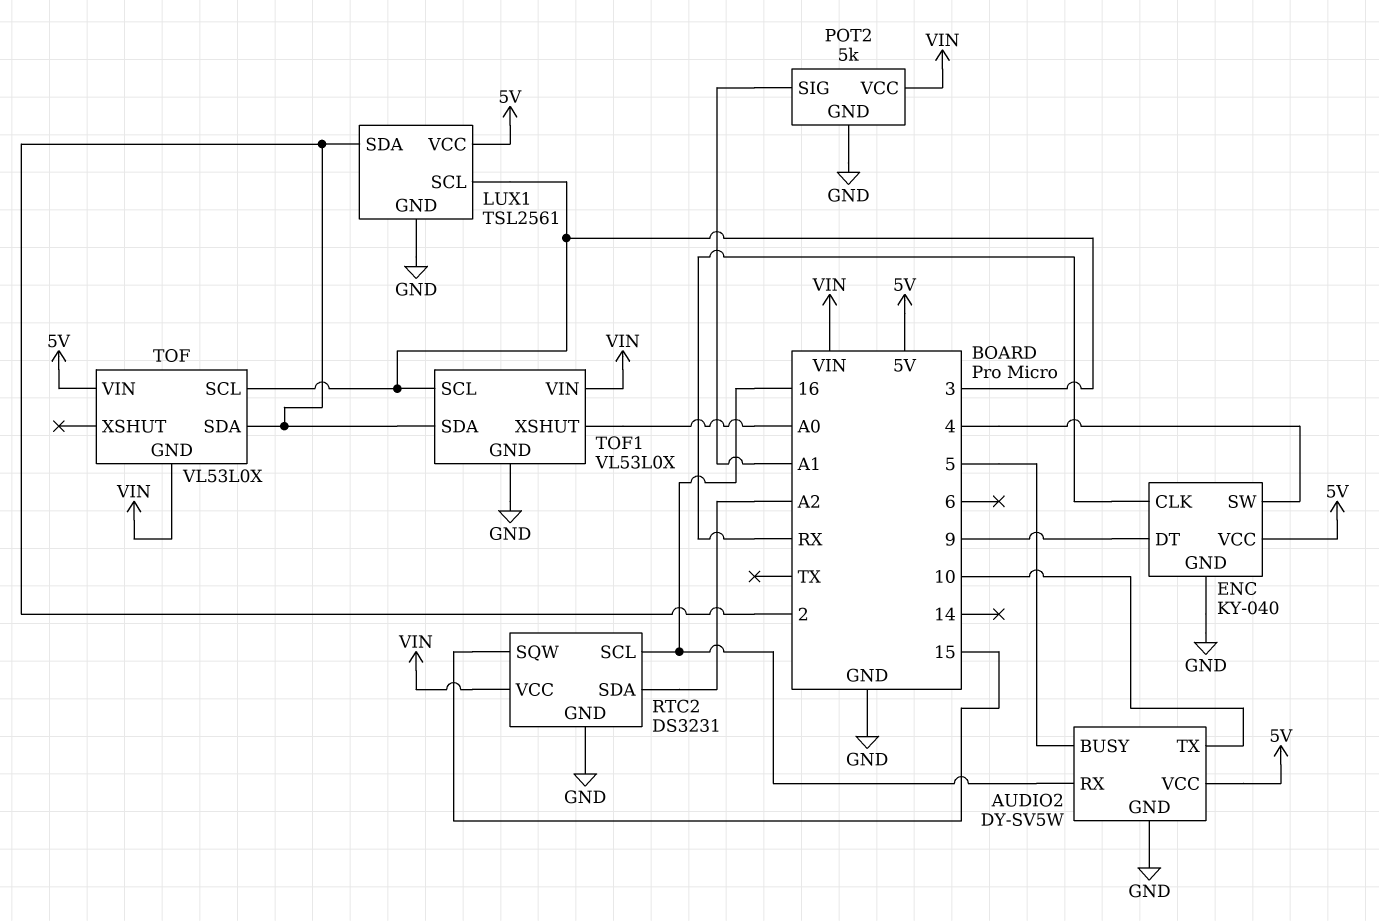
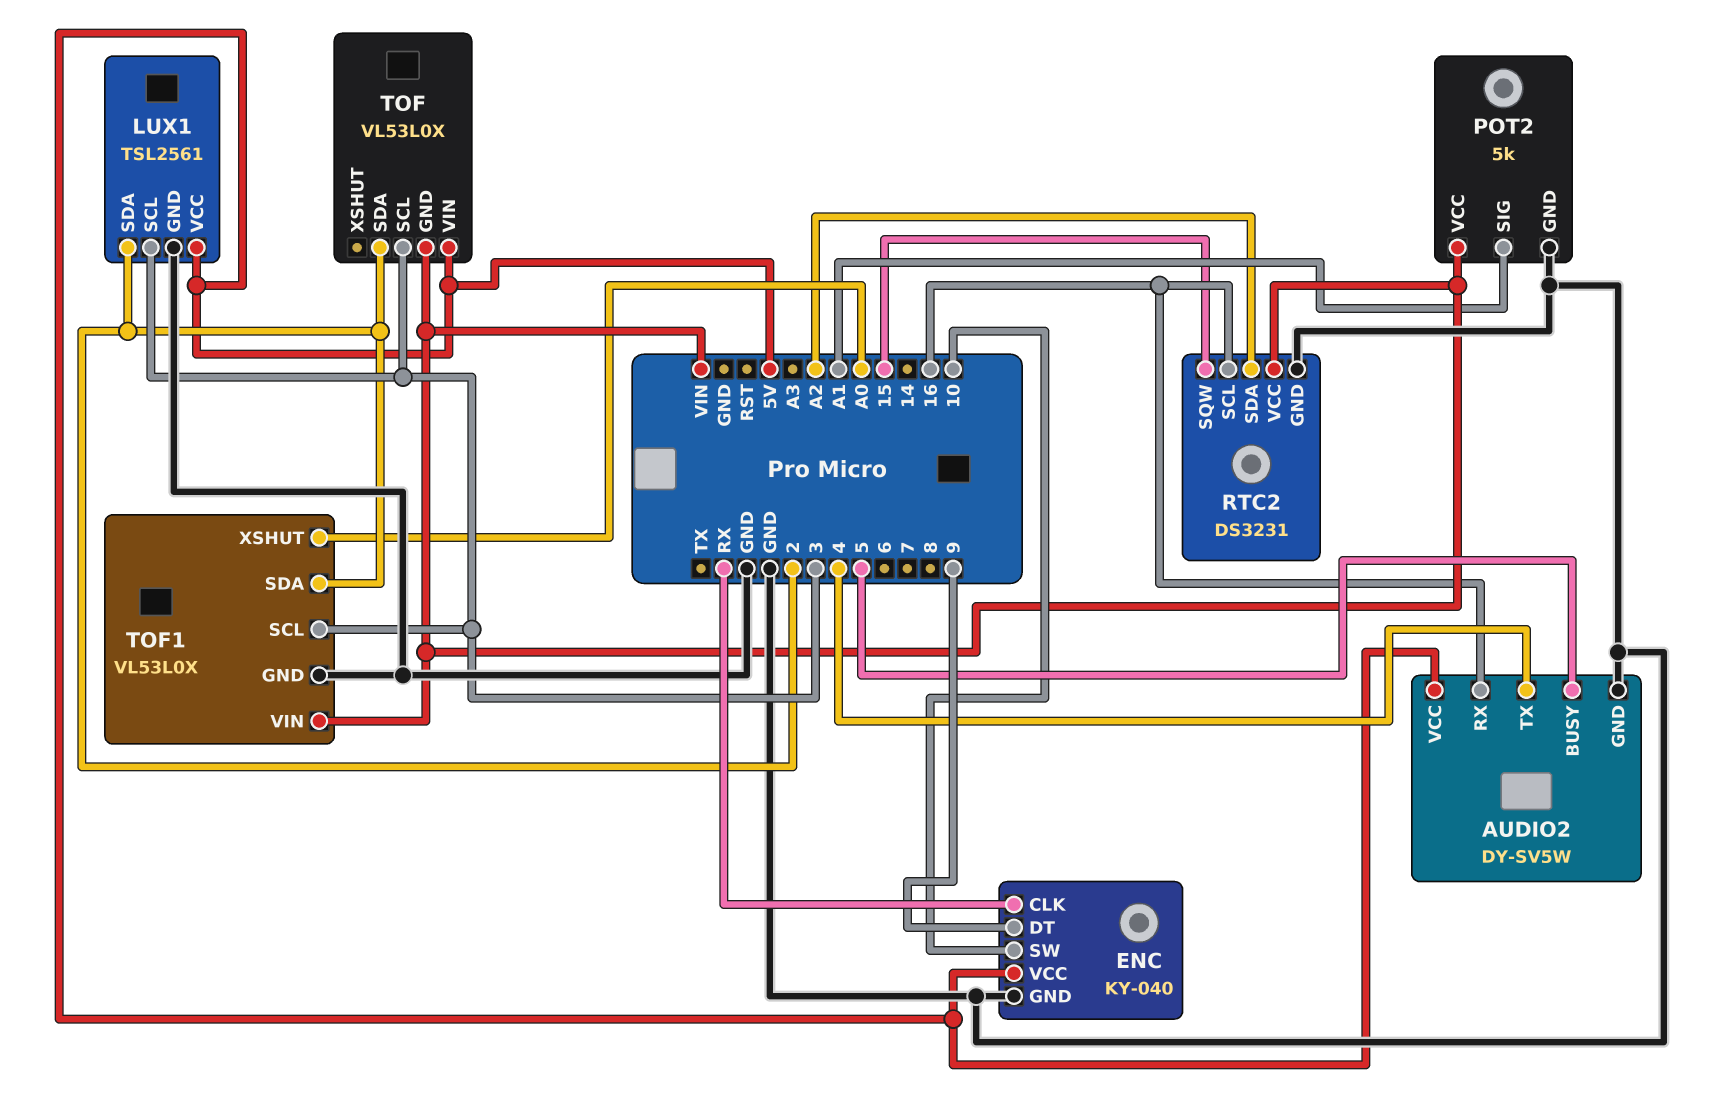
AUDIO2 pin TX: 10 -> 4
ENC pin SW: 4 -> 10

